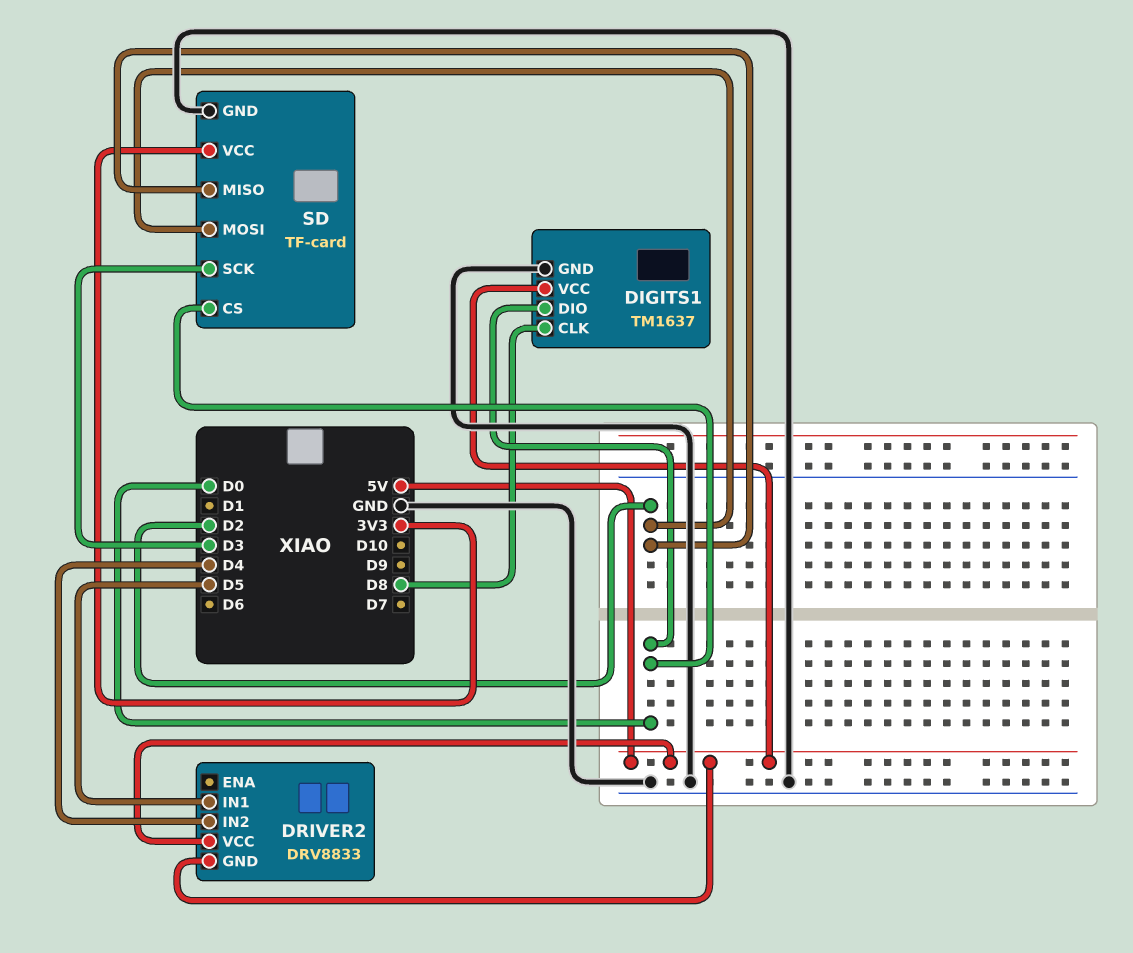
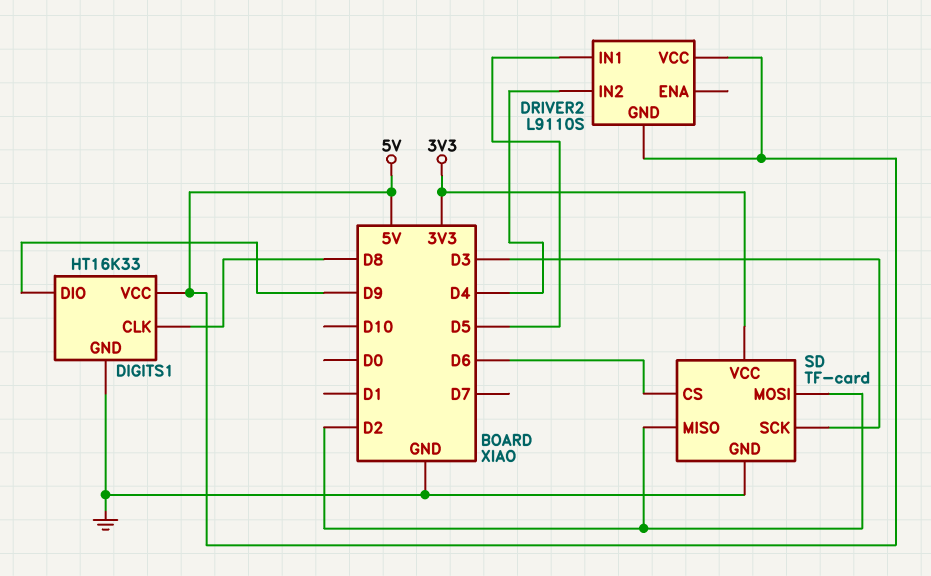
DIGITS1: TM1637 -> HT16K33
DIGITS1 pin DIO: D0 -> D9
DRIVER2: DRV8833 -> L9110S
SD pin CS: D0 -> D6

